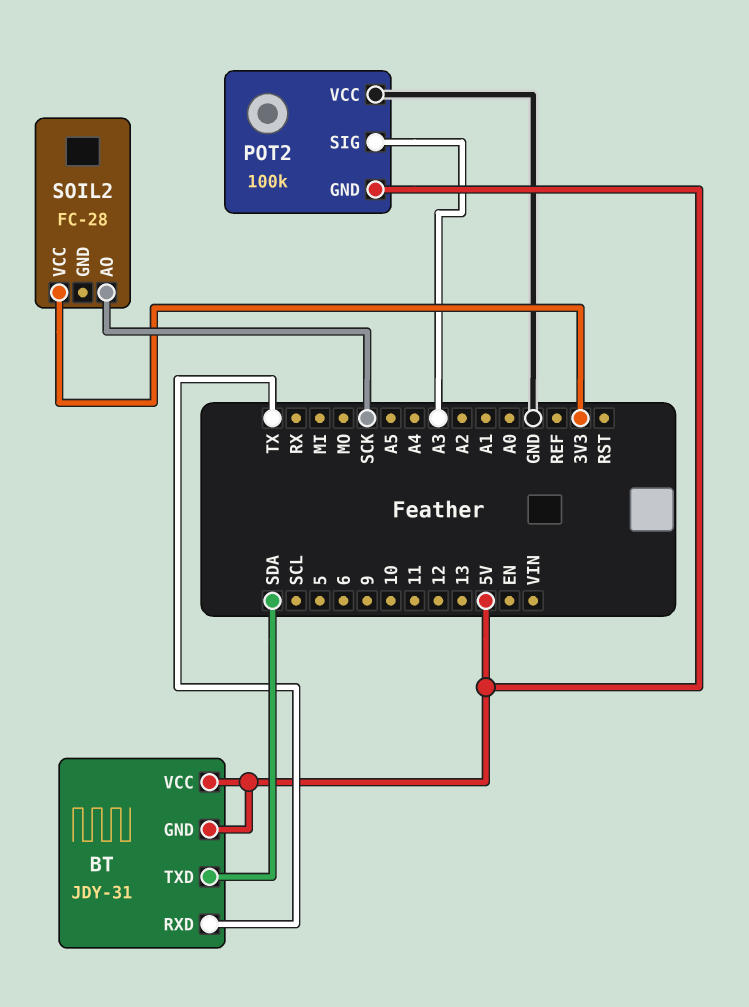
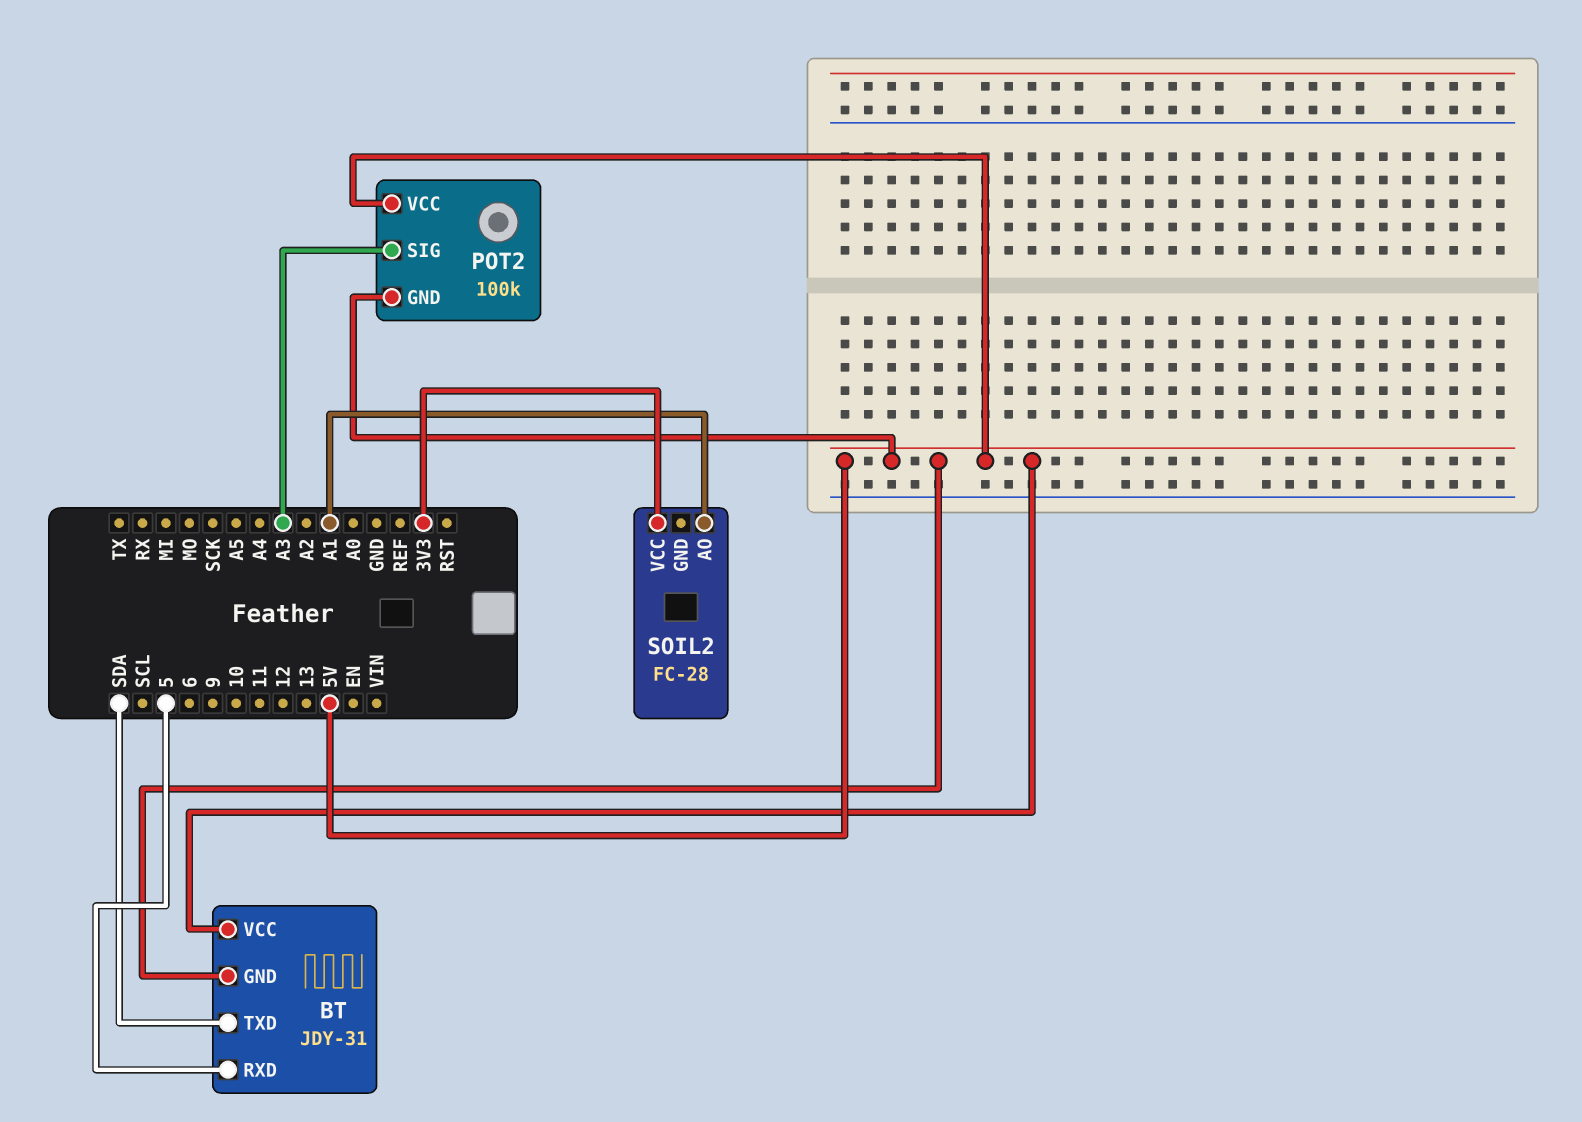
BT pin RXD: TX -> 5
POT2 pin VCC: GND -> 5V
SOIL2 pin AO: SCK -> A1

